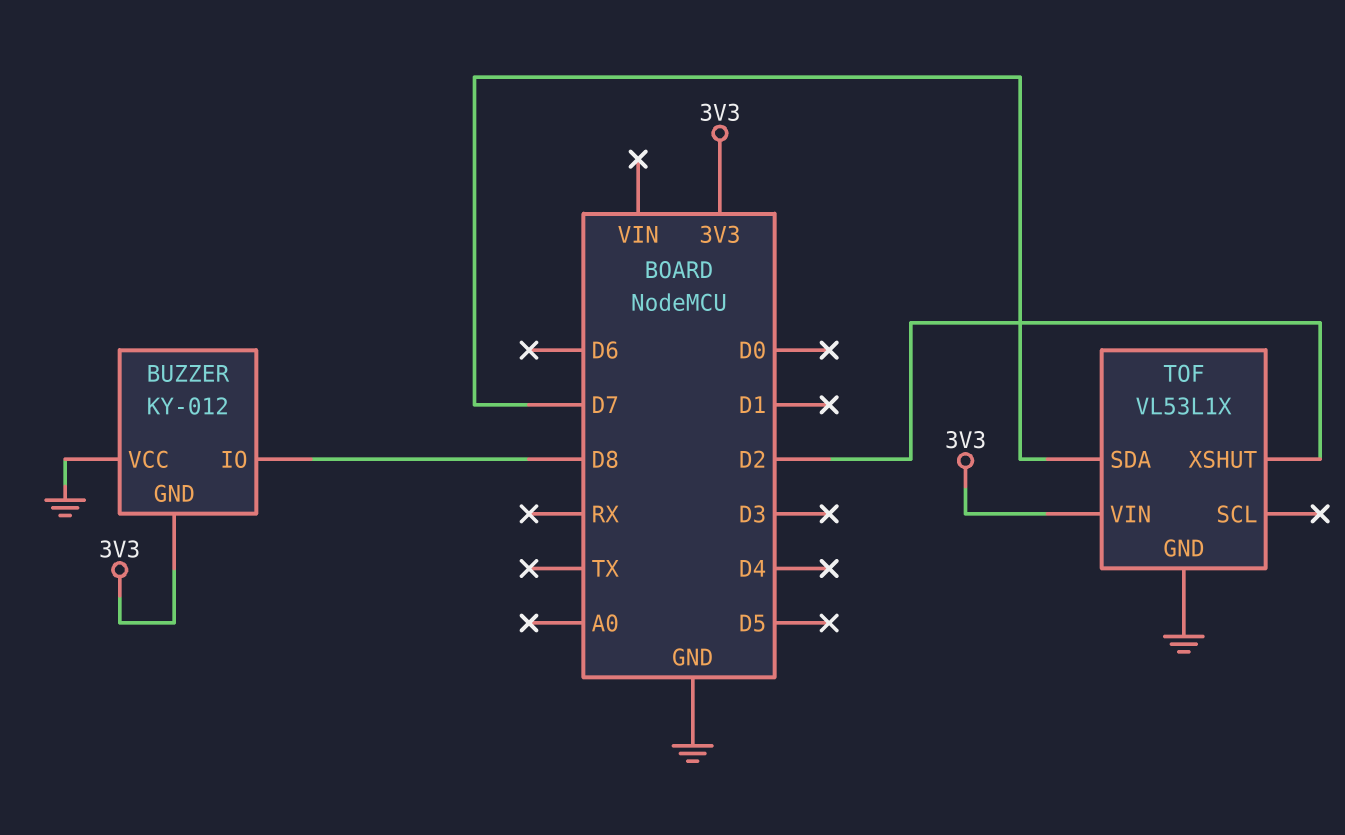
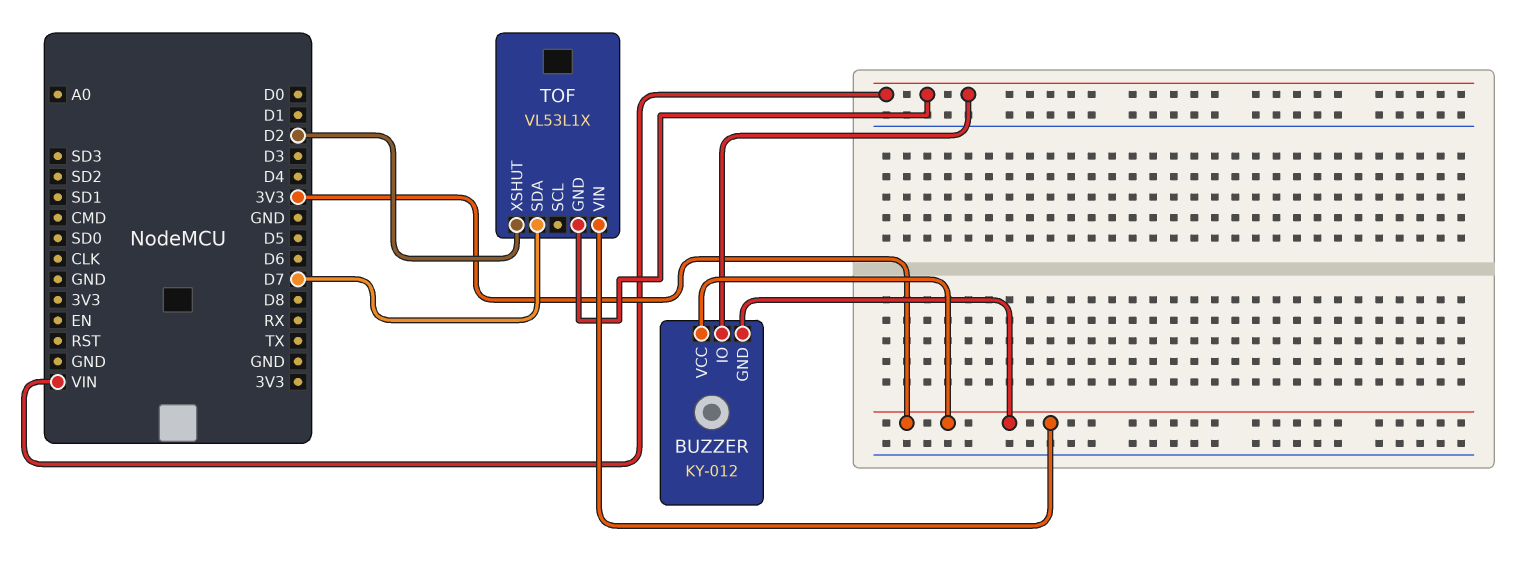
BUZZER pin IO: D8 -> VIN
BUZZER pin VCC: GND -> 3V3
TOF pin GND: GND -> VIN

